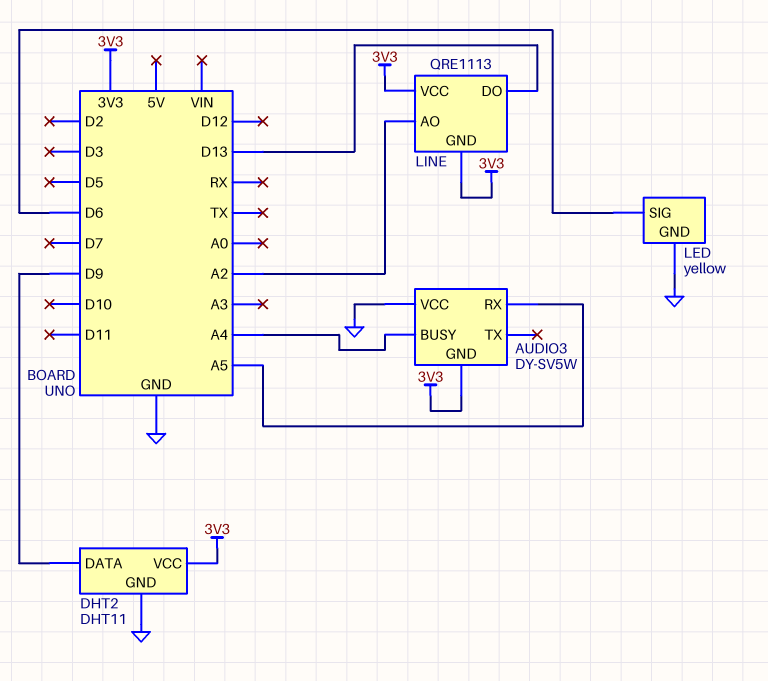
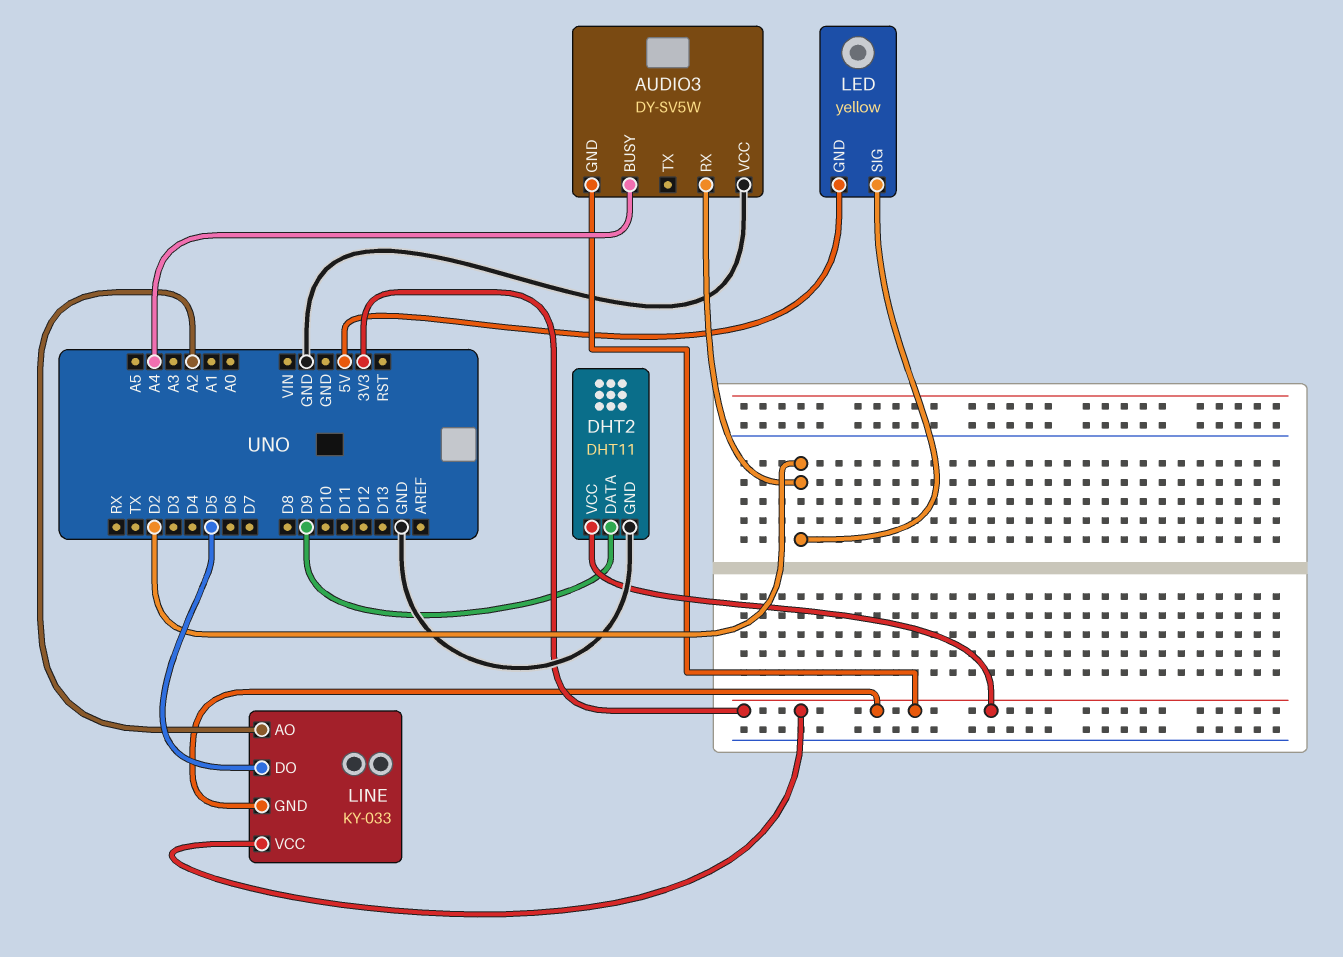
AUDIO3 pin RX: A5 -> D2
LED pin GND: GND -> 5V
LED pin SIG: D6 -> D2
LINE: QRE1113 -> KY-033
LINE pin DO: D13 -> D5

